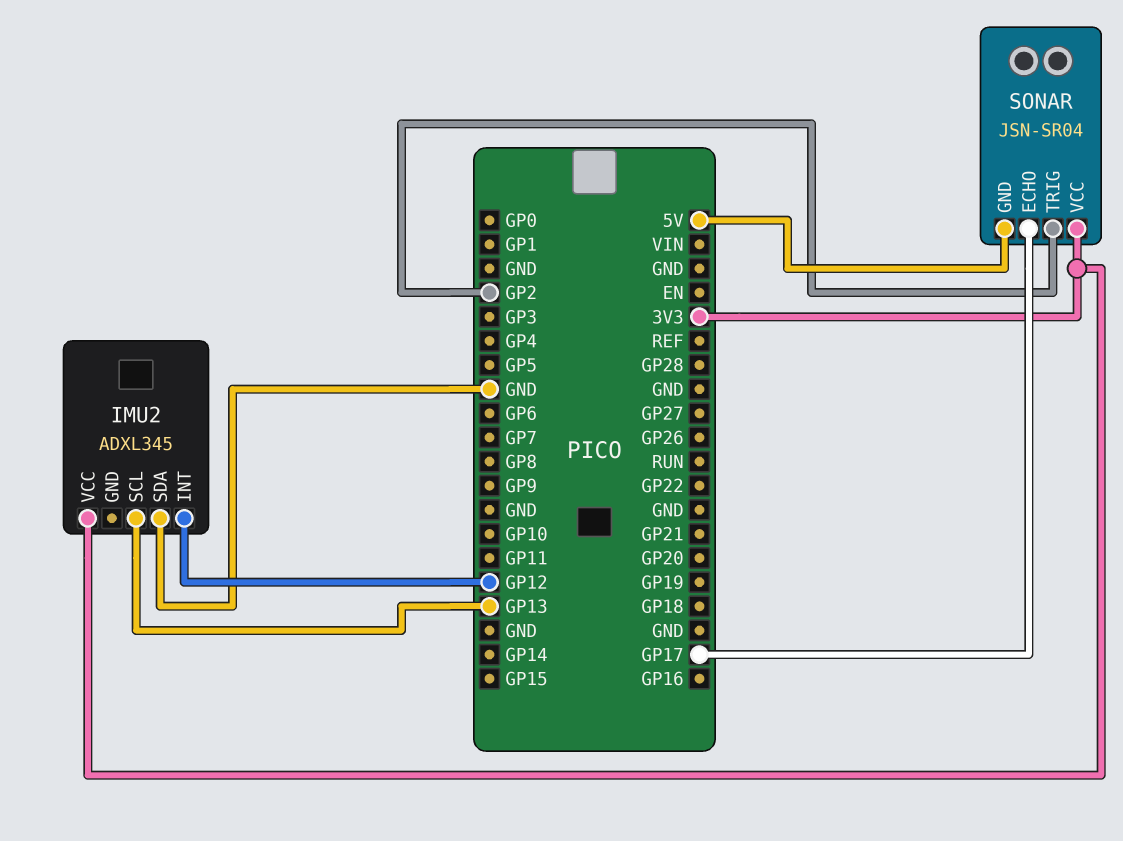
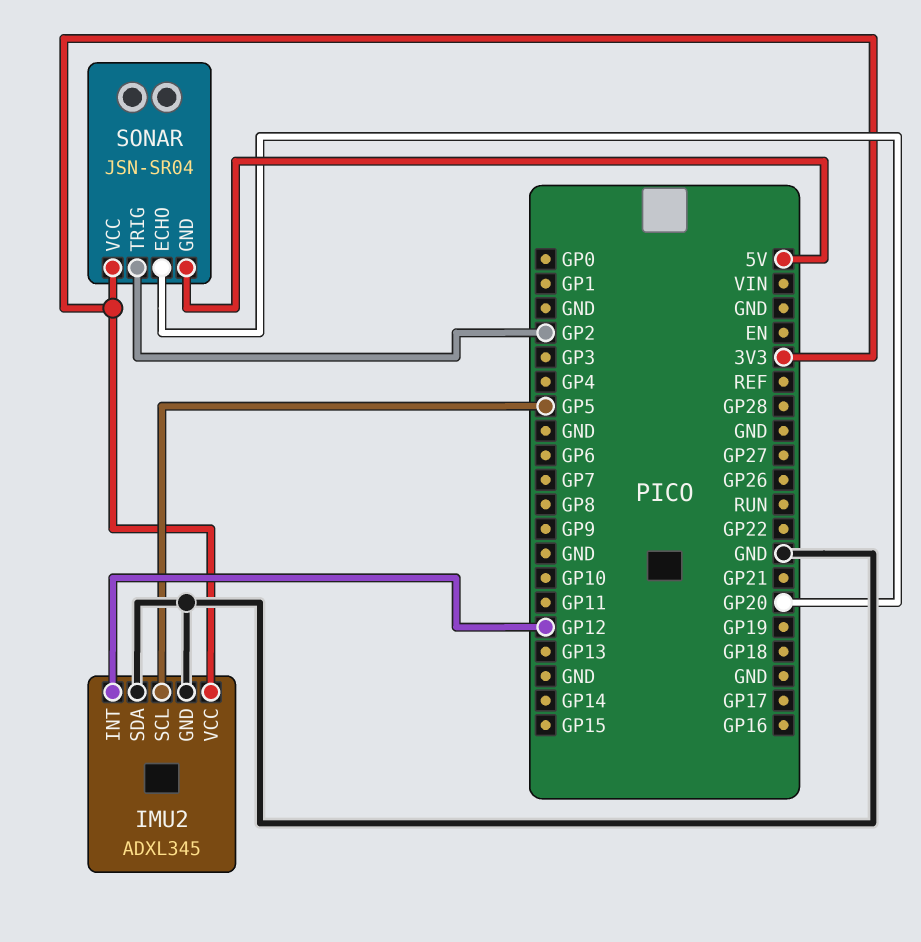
IMU2 pin GND: none -> GND
IMU2 pin SCL: GP13 -> GP5
SONAR pin ECHO: GP17 -> GP20

